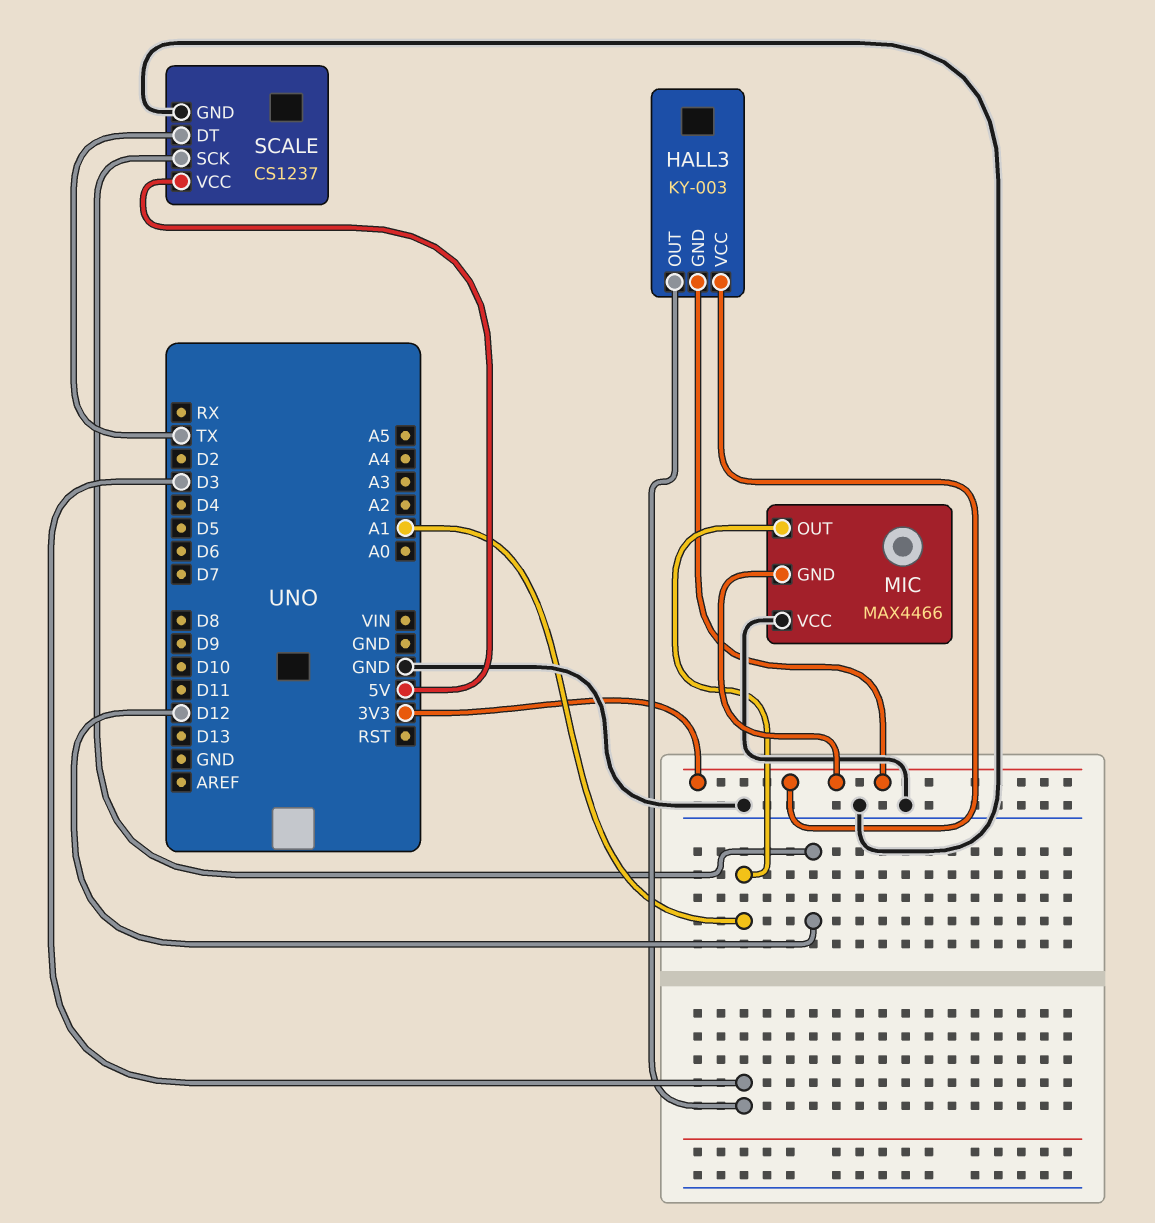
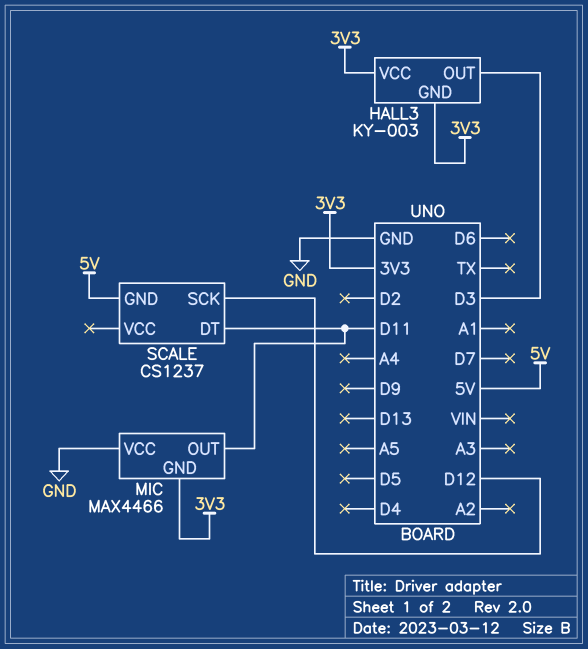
MIC pin OUT: A1 -> D11
SCALE pin DT: TX -> D11
SCALE pin GND: GND -> 5V
SCALE pin VCC: 5V -> none

